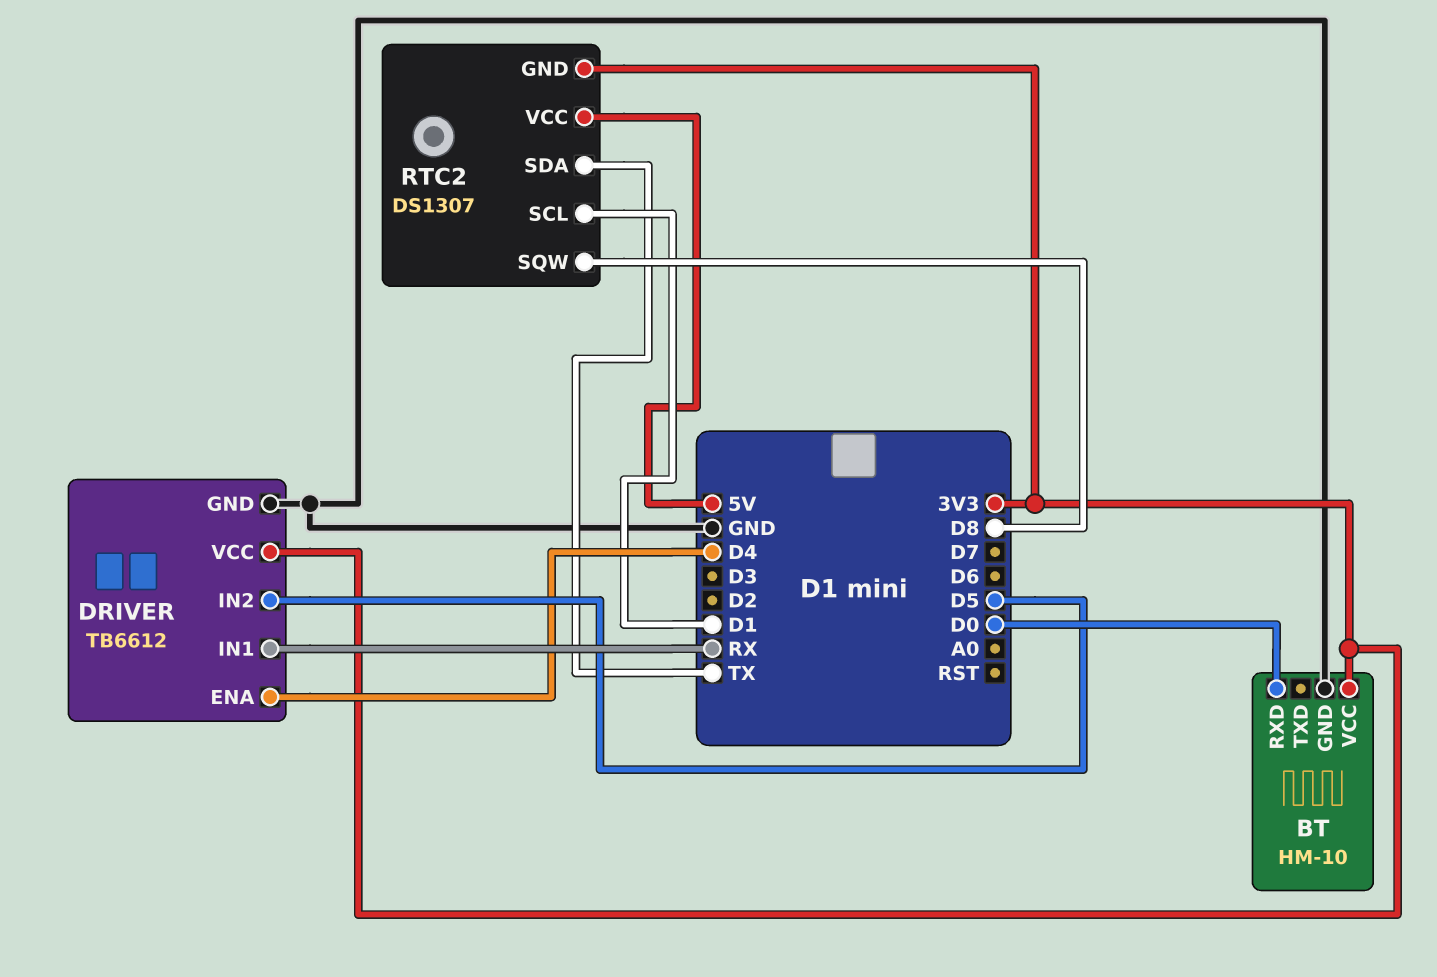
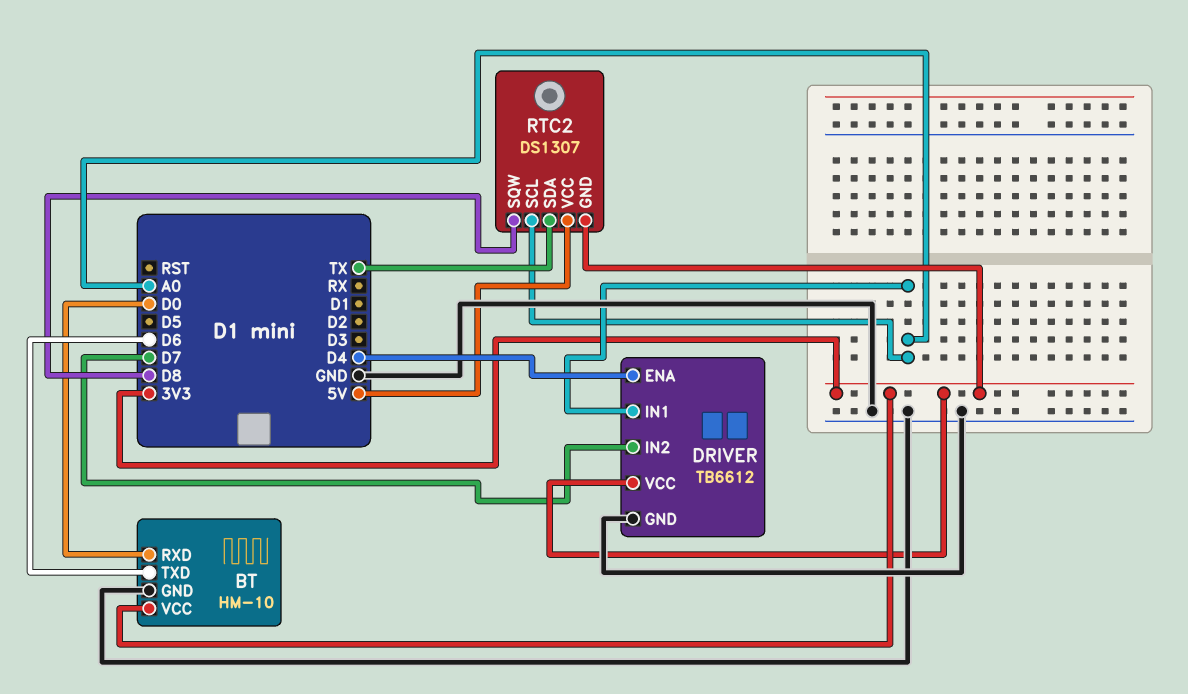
BT pin TXD: none -> D6
DRIVER pin IN1: RX -> A0
DRIVER pin IN2: D5 -> D7
RTC2 pin SCL: D1 -> A0

